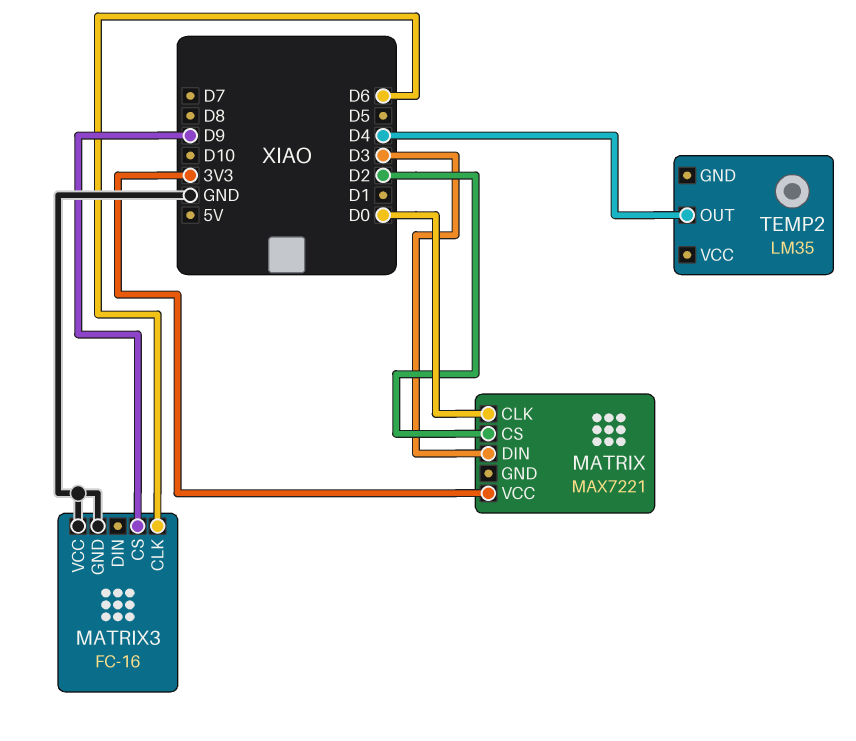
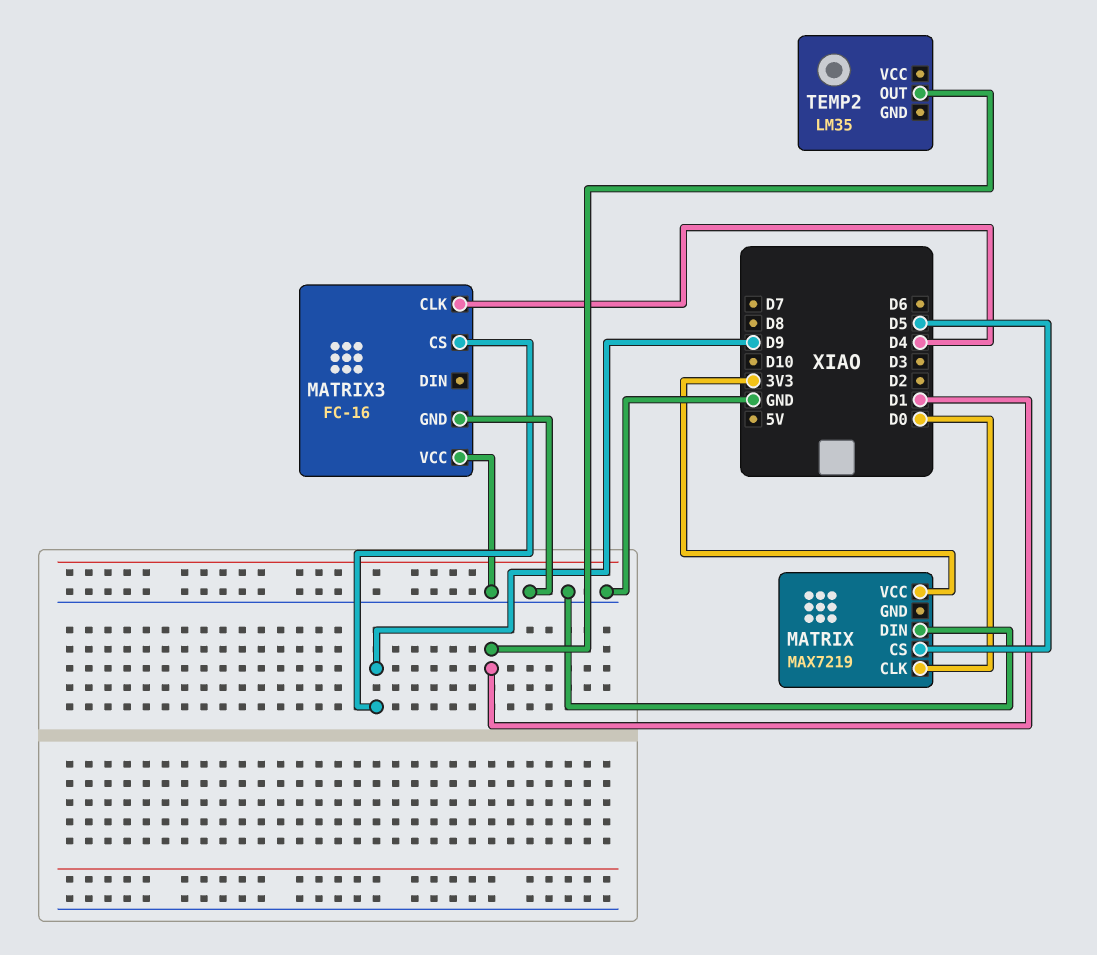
MATRIX: MAX7221 -> MAX7219
MATRIX pin CS: D2 -> D5
MATRIX pin DIN: D3 -> GND
MATRIX3 pin CLK: D6 -> D4
TEMP2 pin OUT: D4 -> D1

